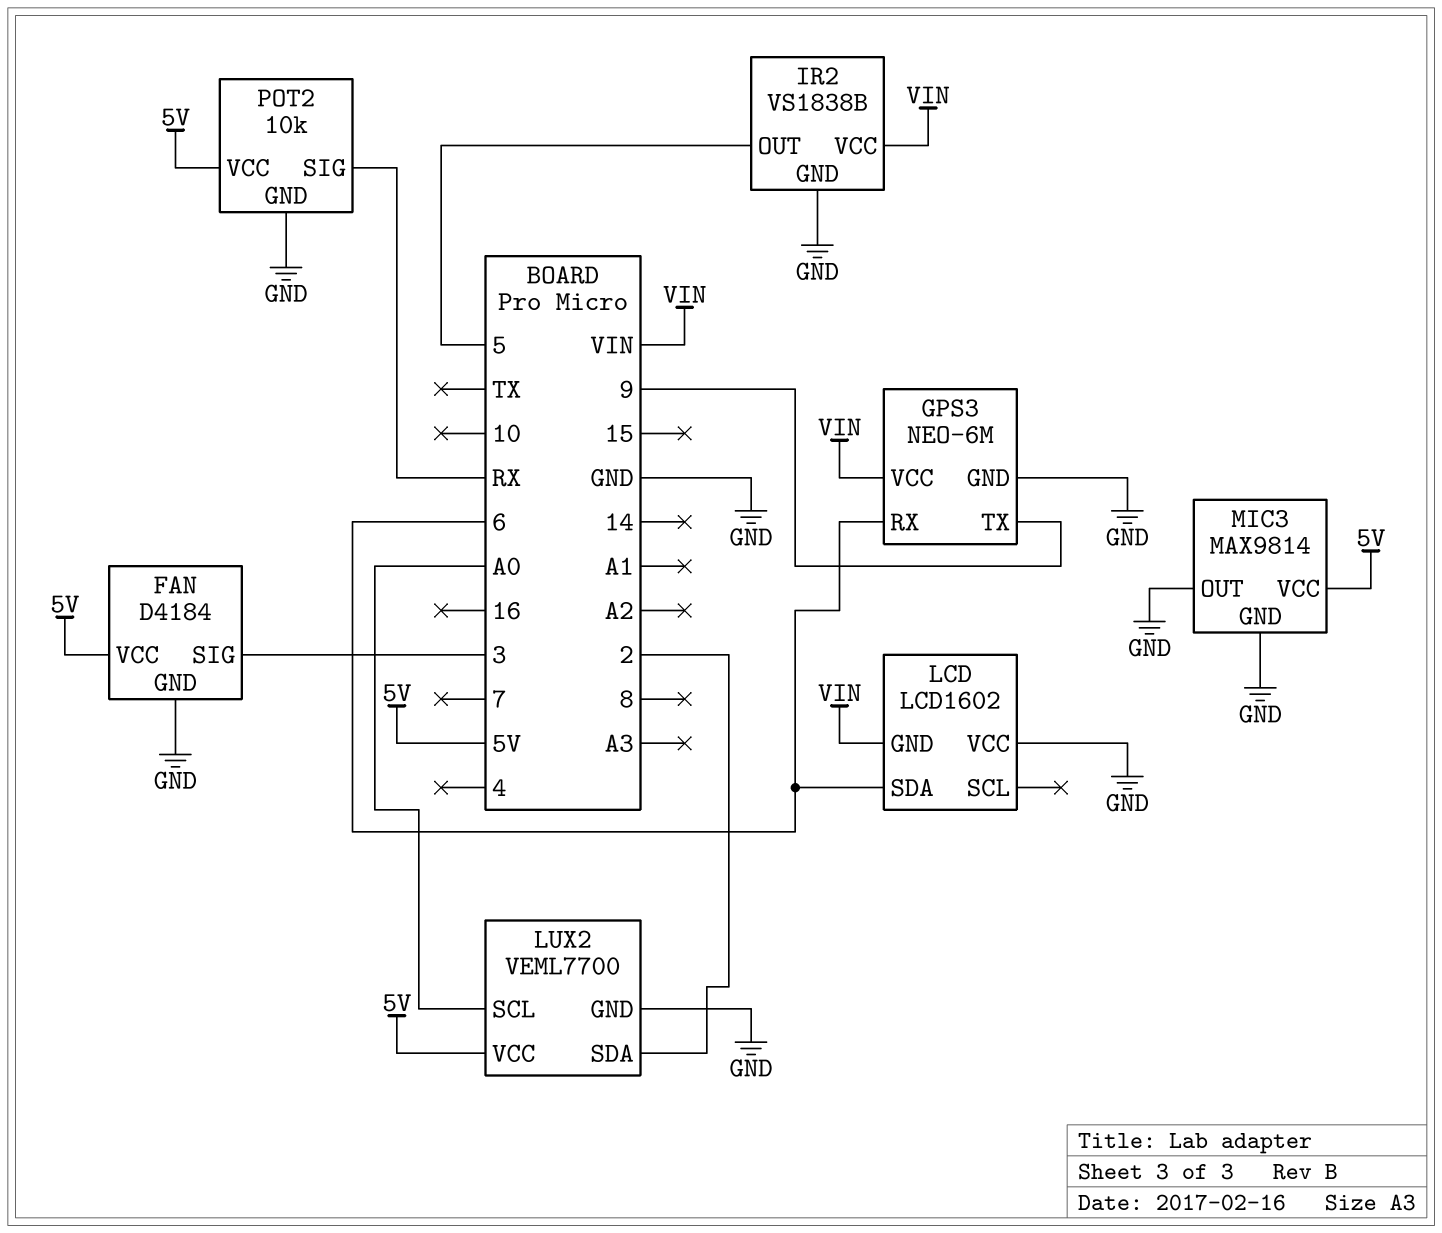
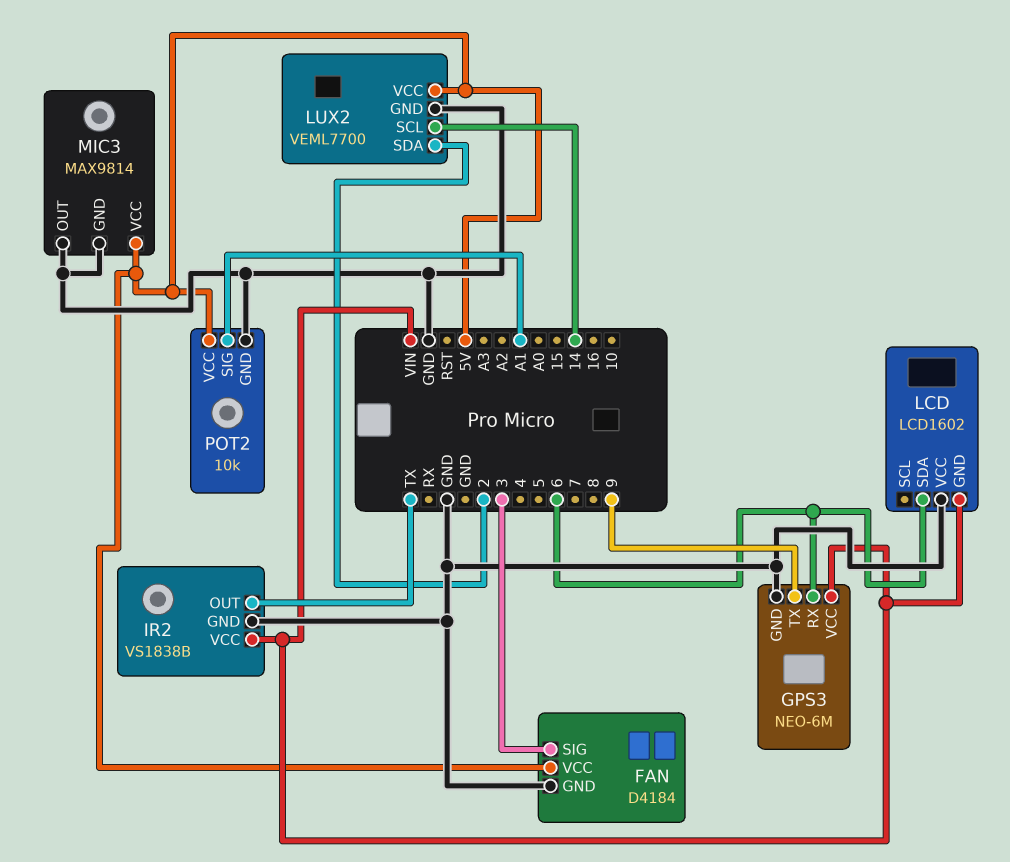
IR2 pin OUT: 5 -> TX
LUX2 pin SCL: A0 -> 14
POT2 pin SIG: RX -> A1

